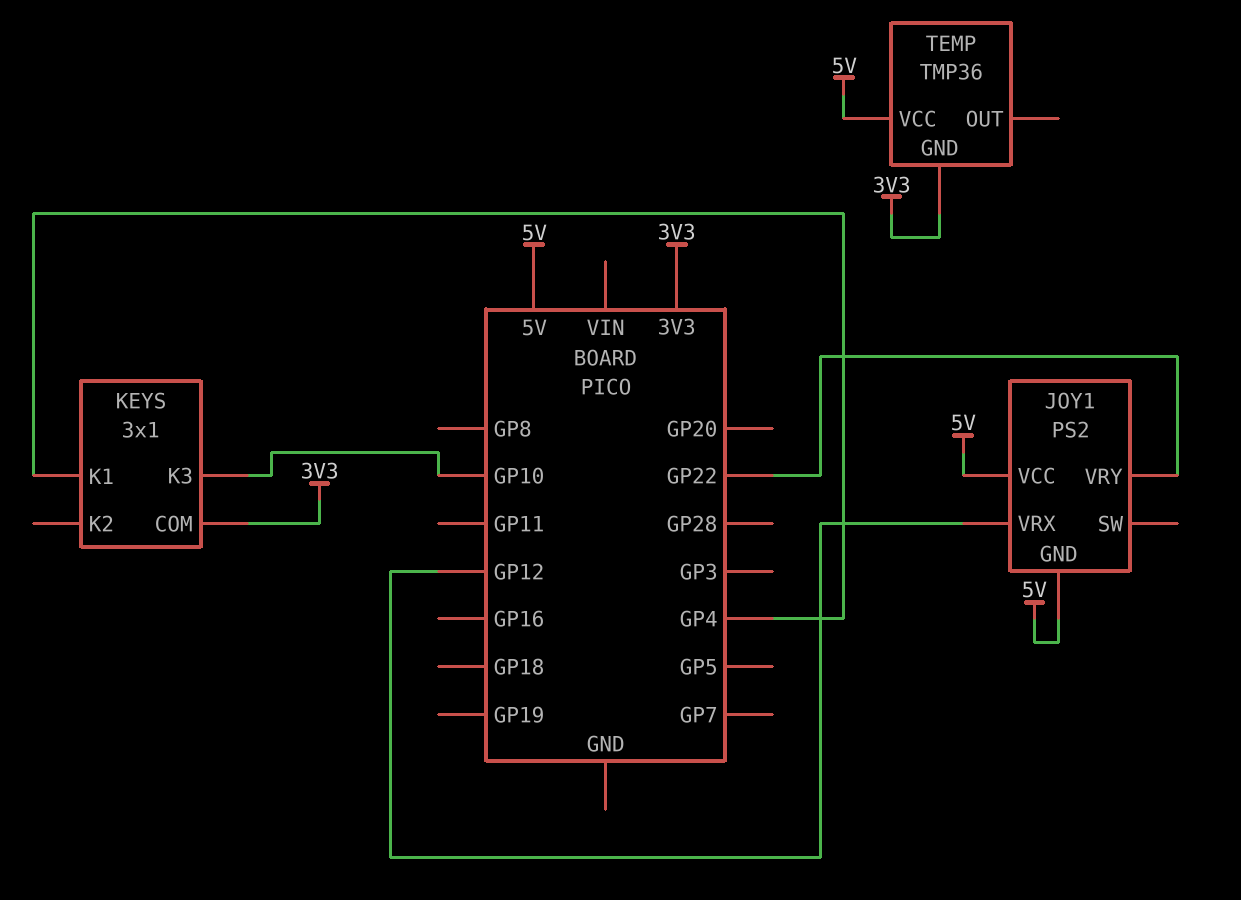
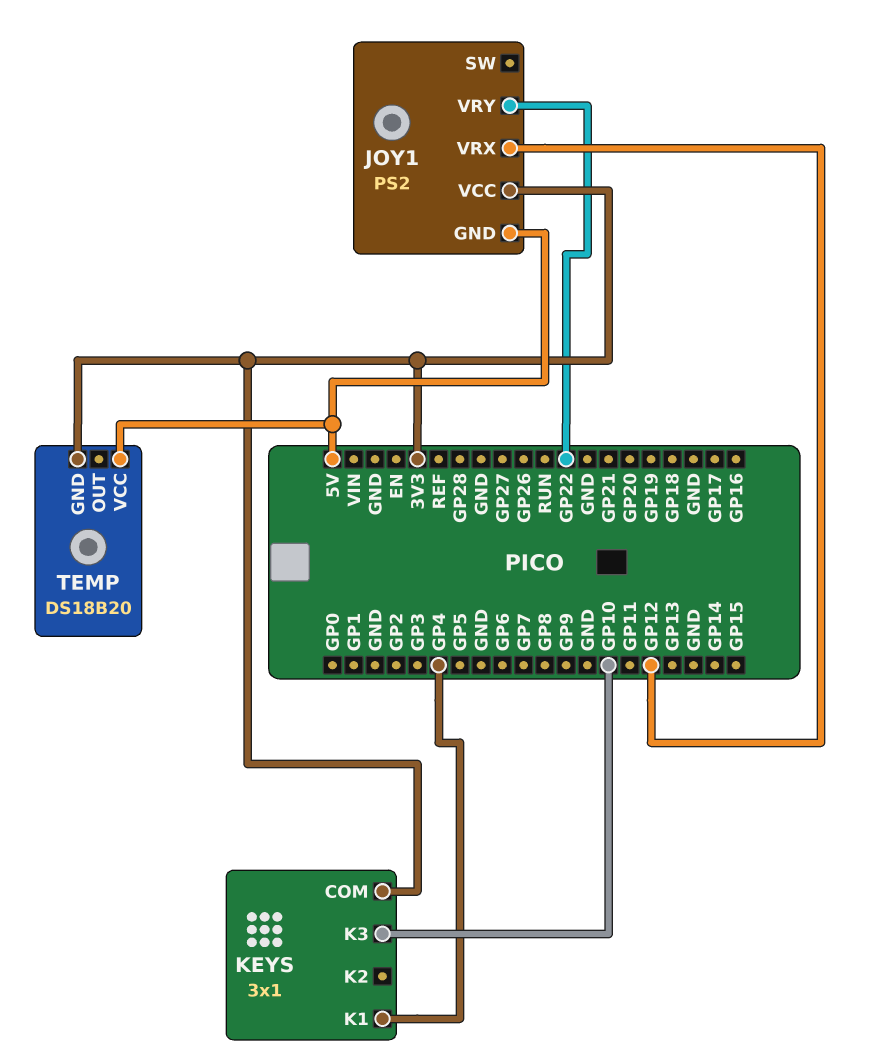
JOY1 pin VCC: 5V -> 3V3
TEMP: TMP36 -> DS18B20

